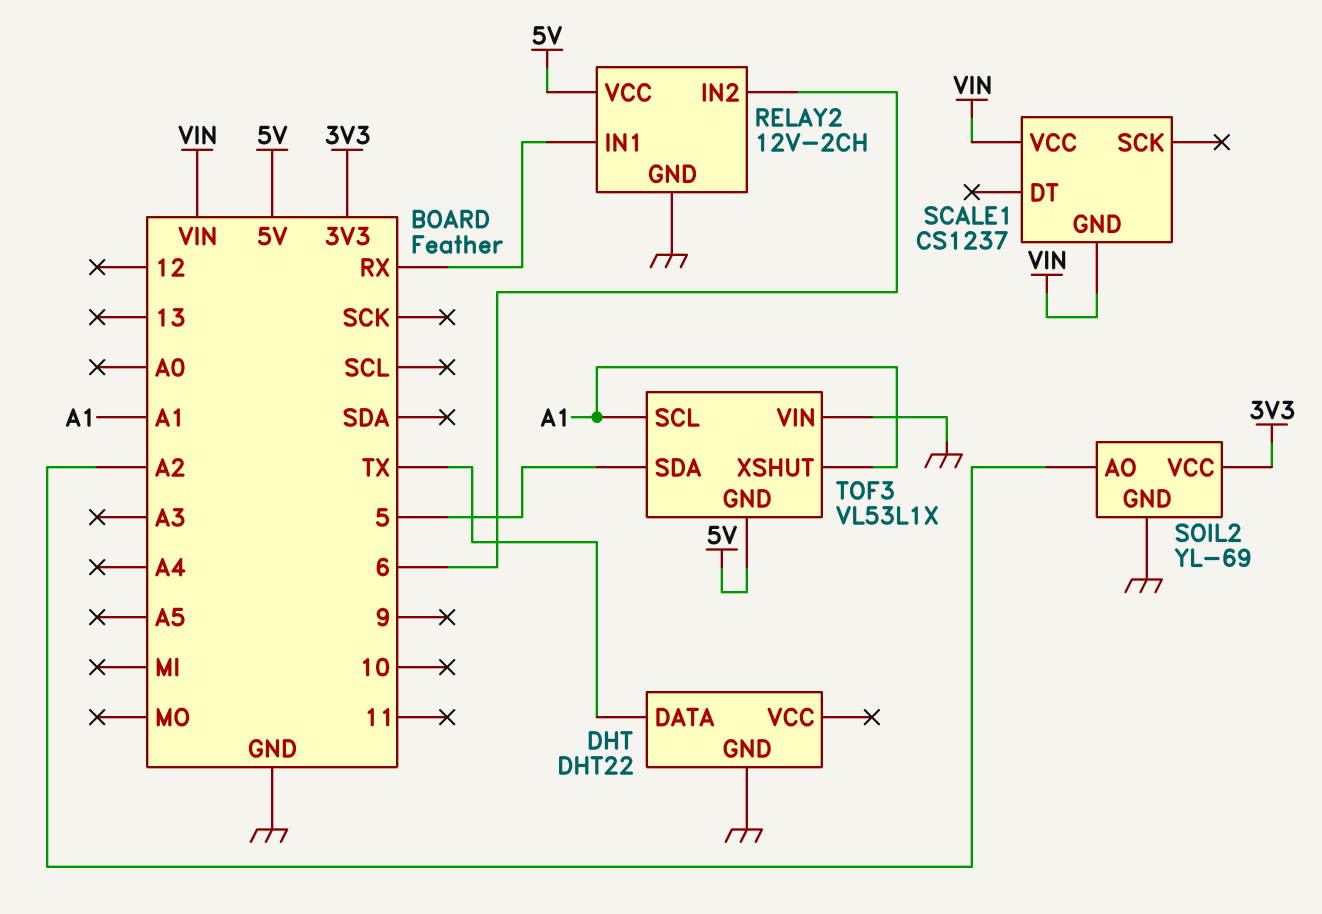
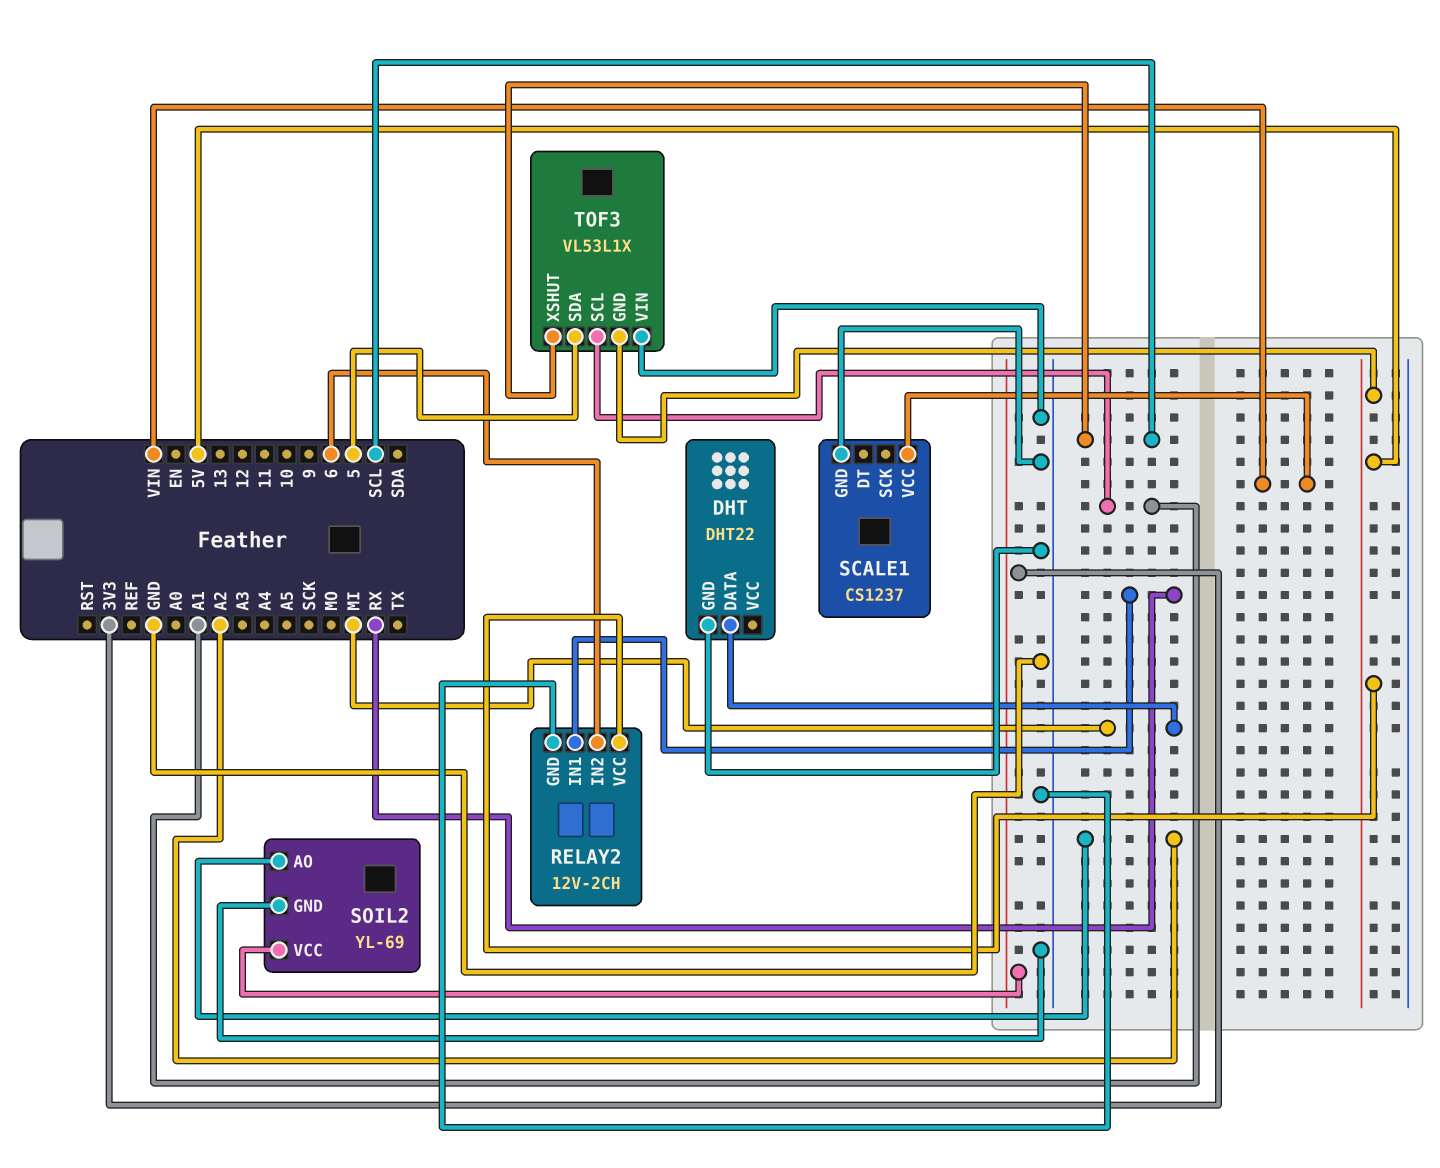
DHT pin DATA: TX -> MI
SCALE1 pin GND: VIN -> GND
TOF3 pin XSHUT: A1 -> SCL

